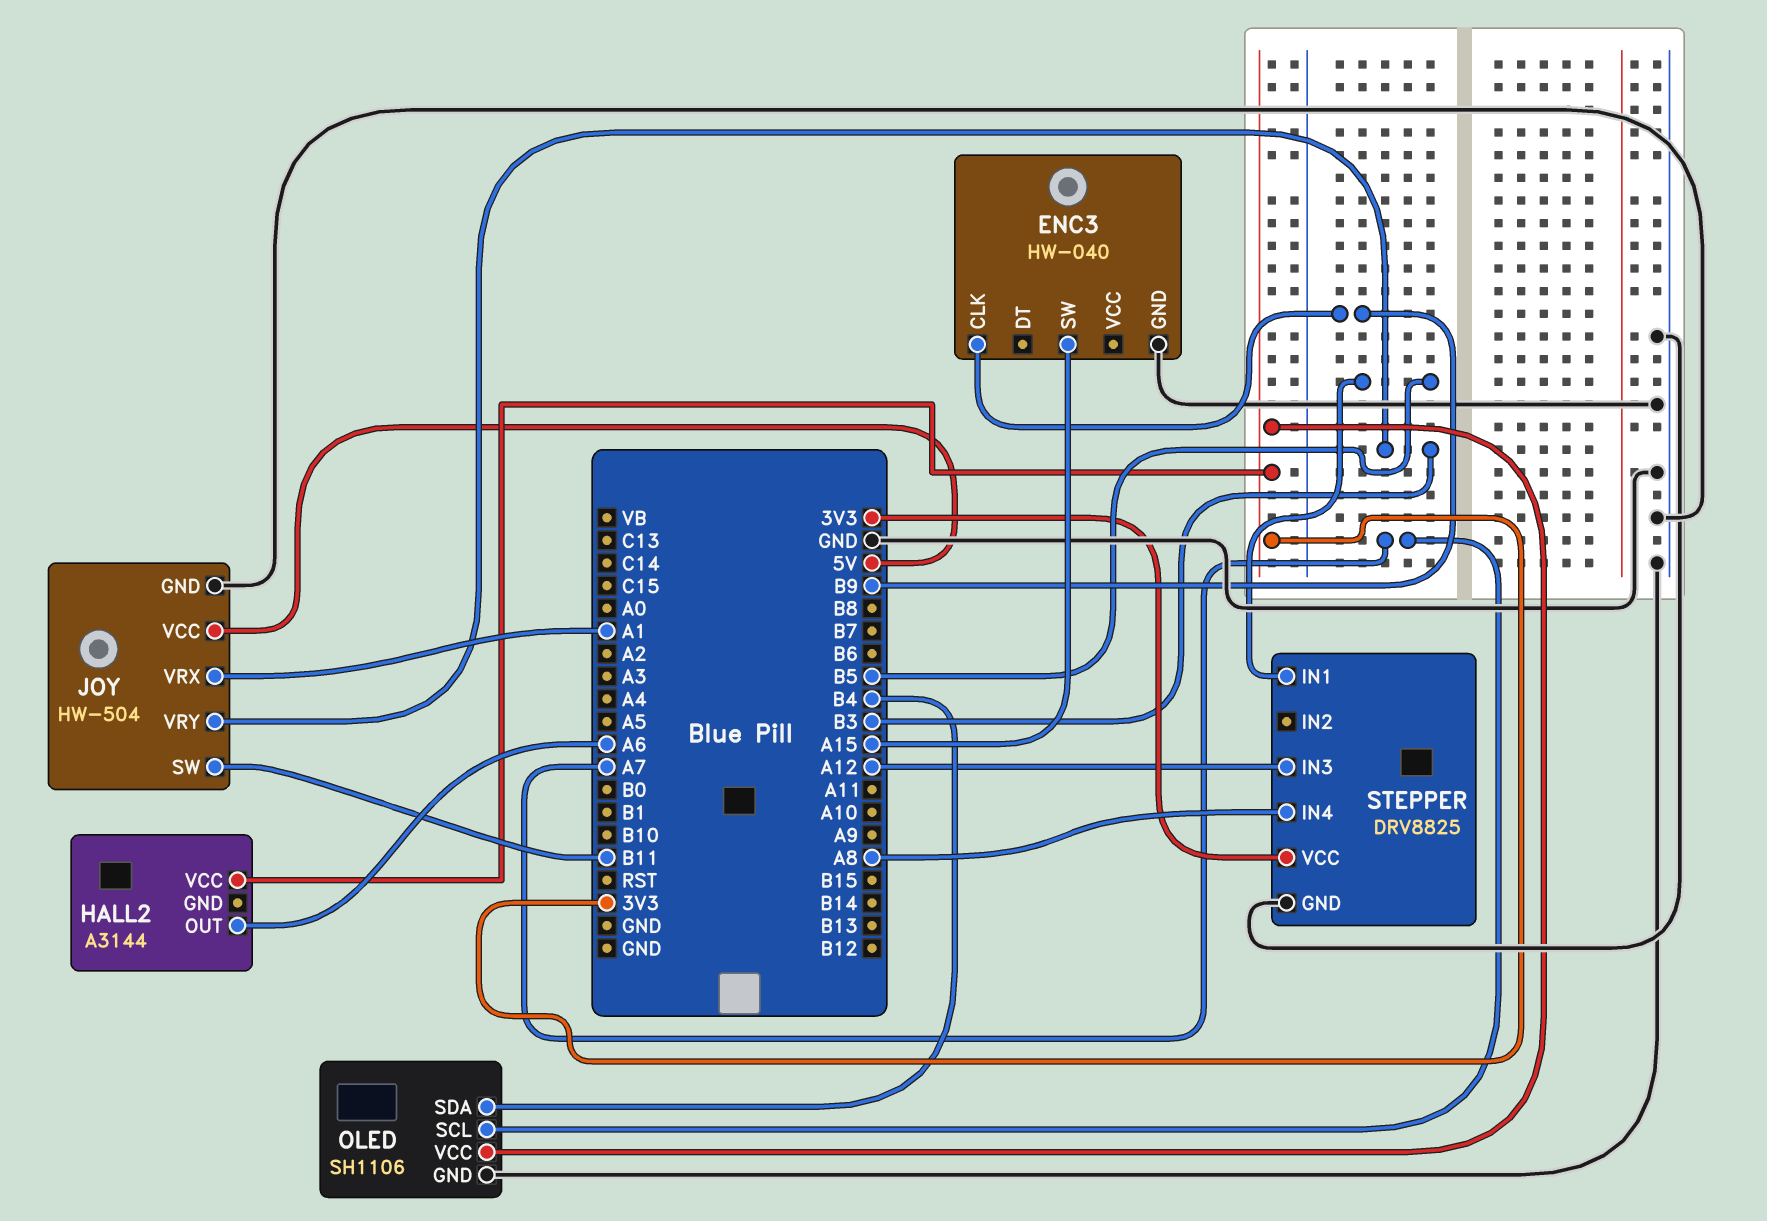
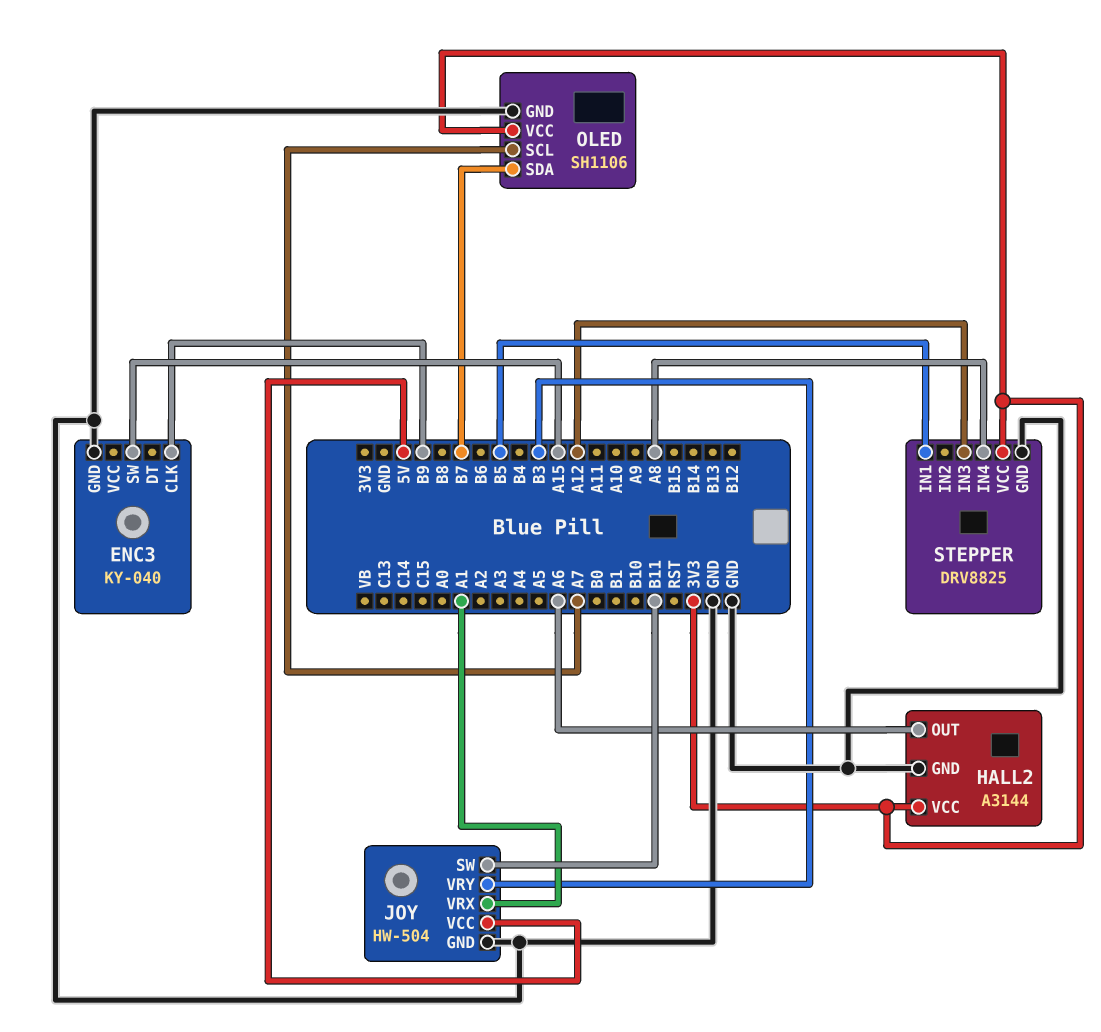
ENC3: HW-040 -> KY-040
HALL2 pin GND: none -> GND
OLED pin SDA: B4 -> B7

